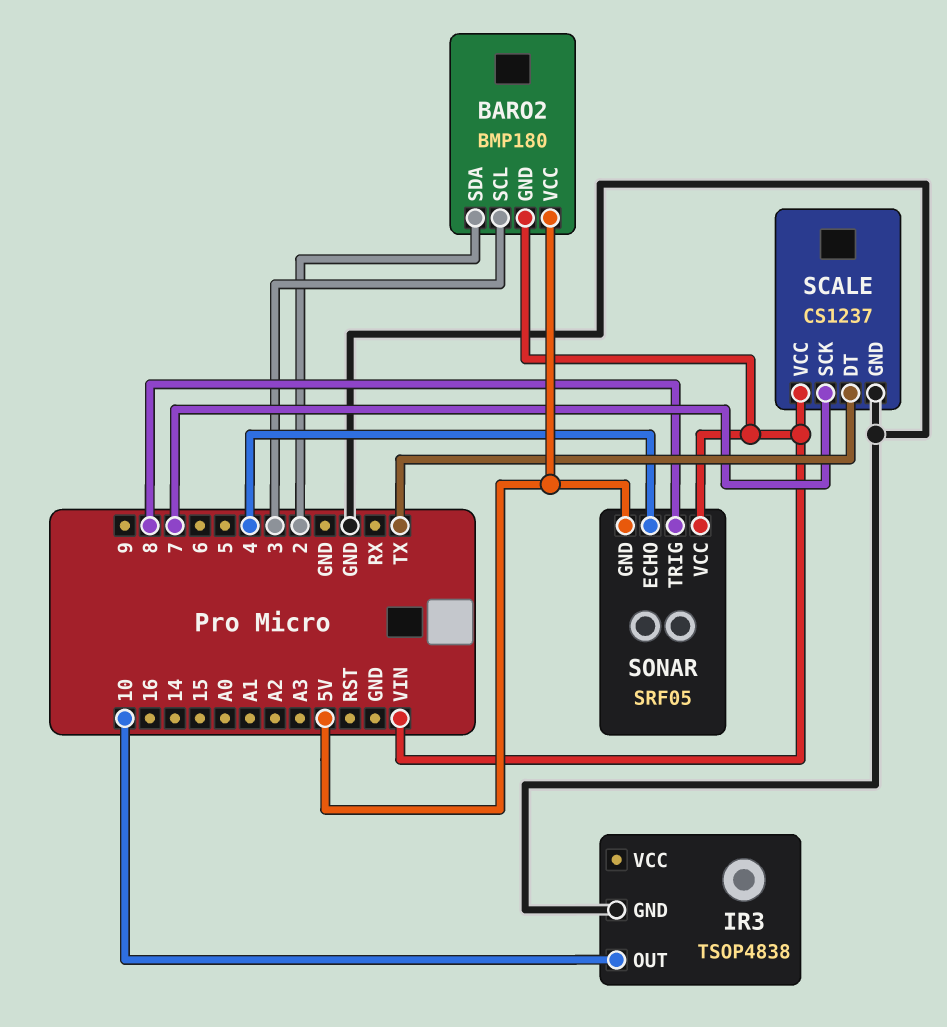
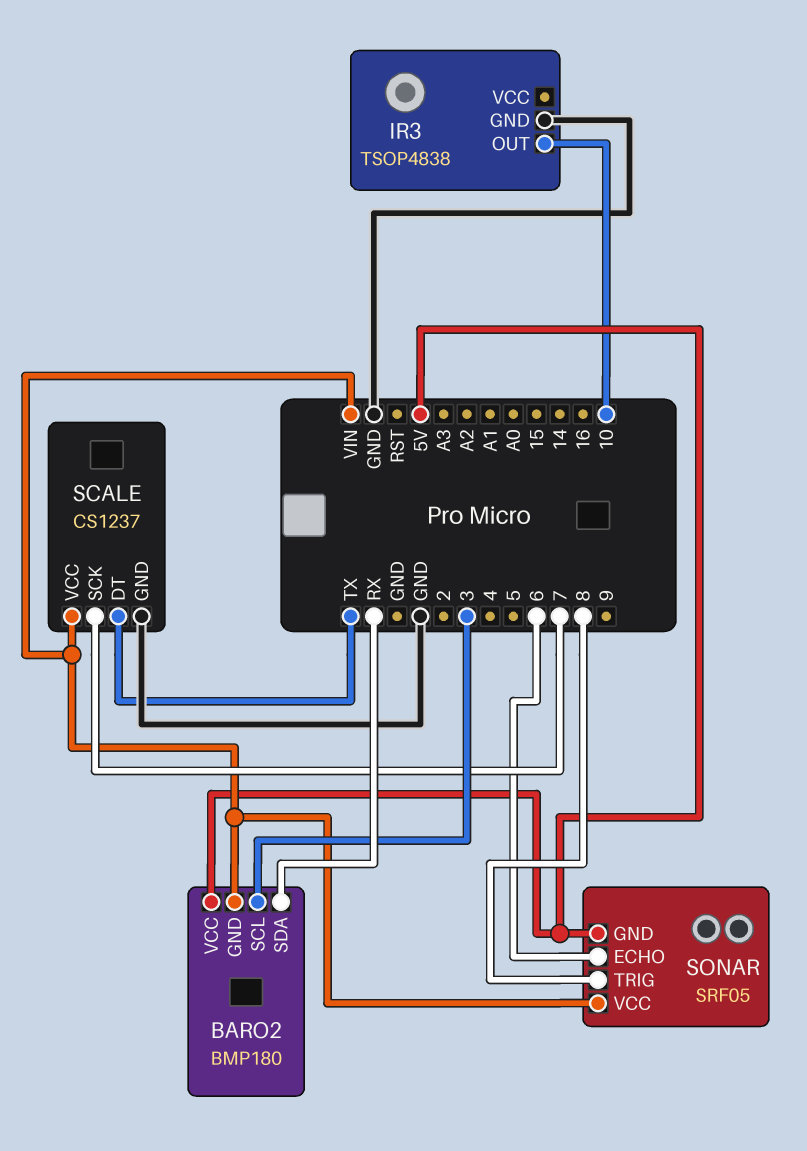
BARO2 pin SDA: 2 -> RX
SONAR pin ECHO: 4 -> 6

